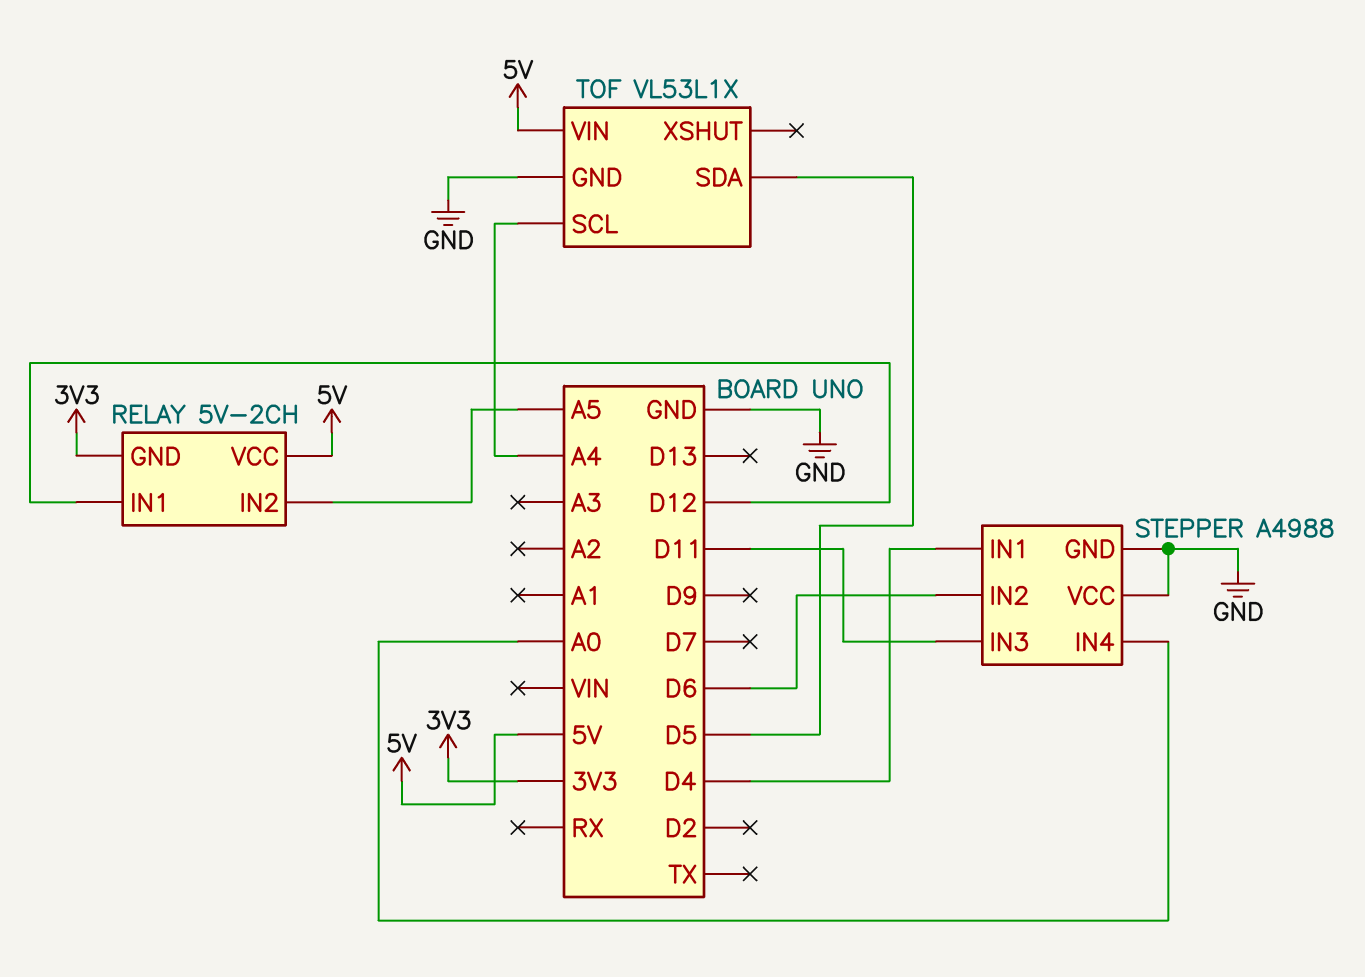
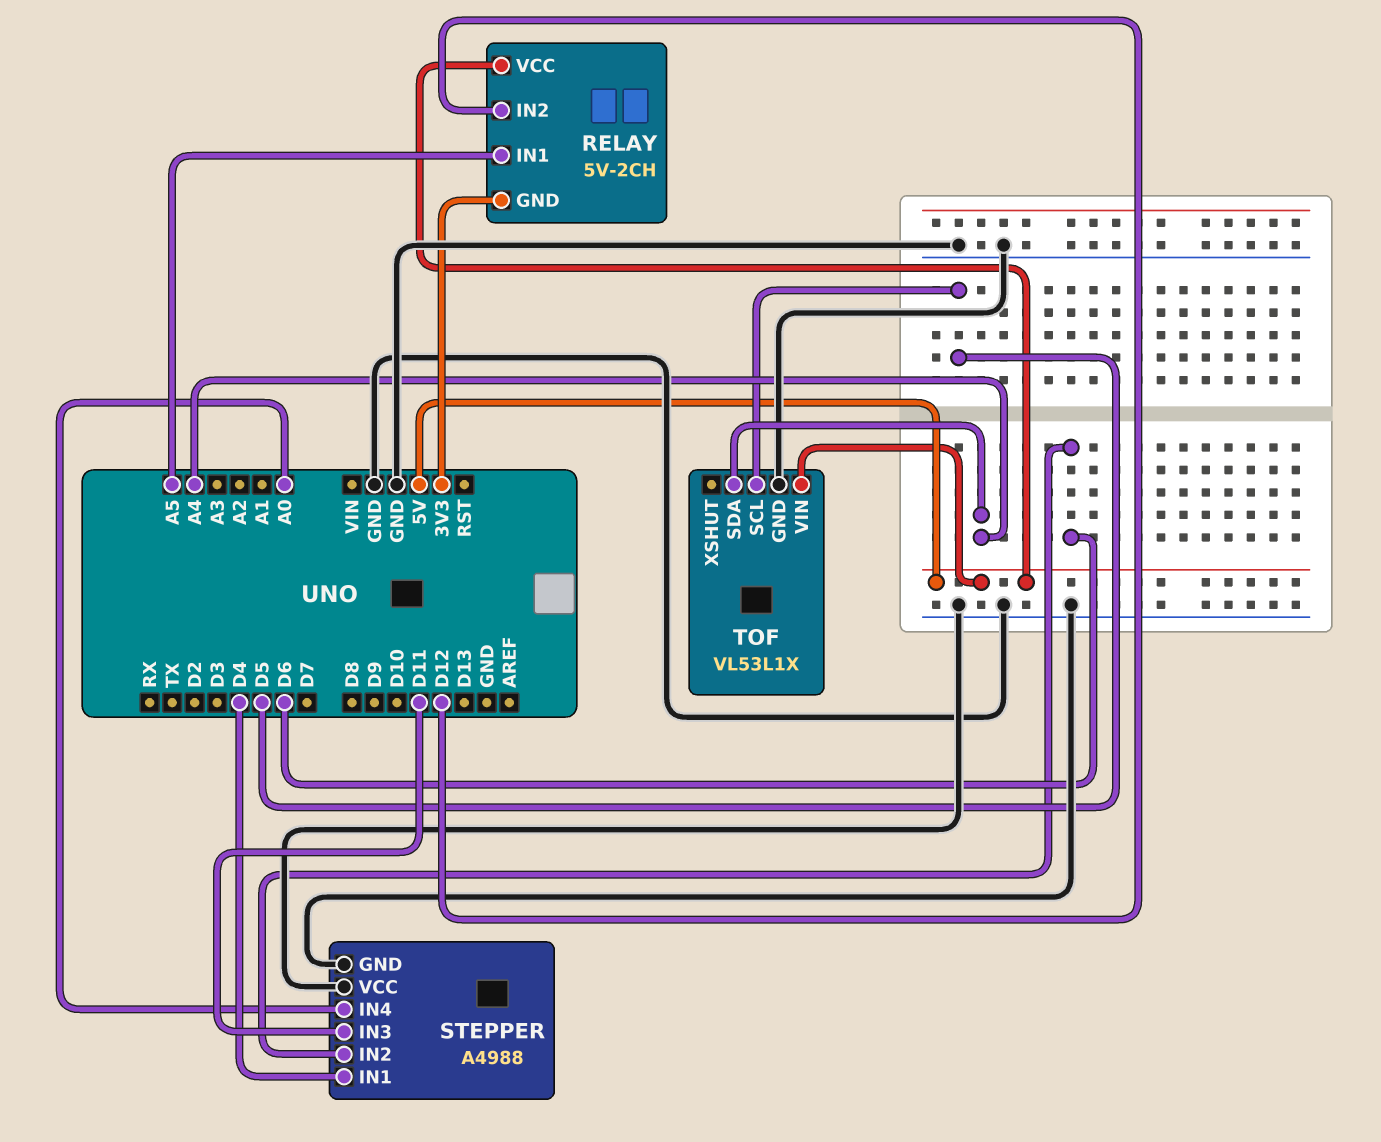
RELAY pin IN1: D12 -> A5
RELAY pin IN2: A5 -> D12
TOF pin SCL: A4 -> D5
TOF pin SDA: D5 -> A4

